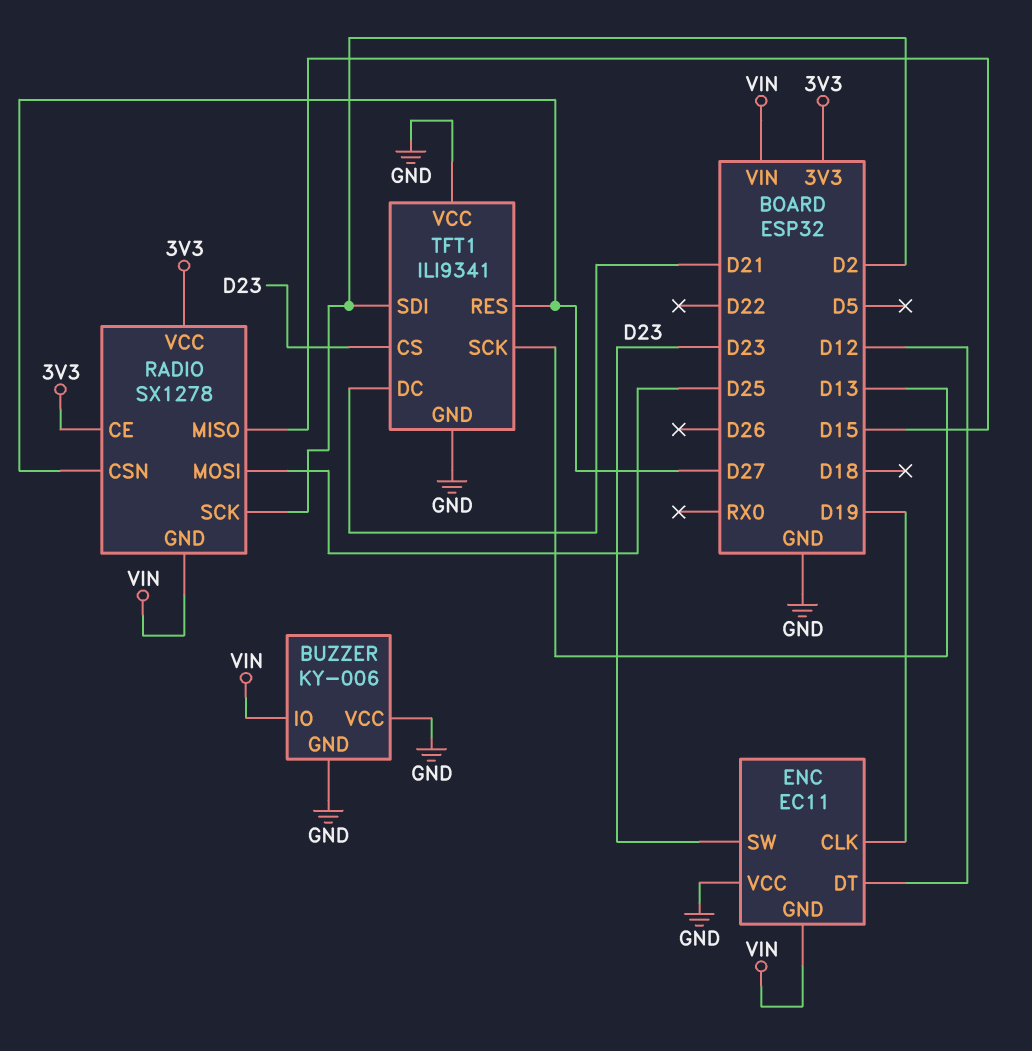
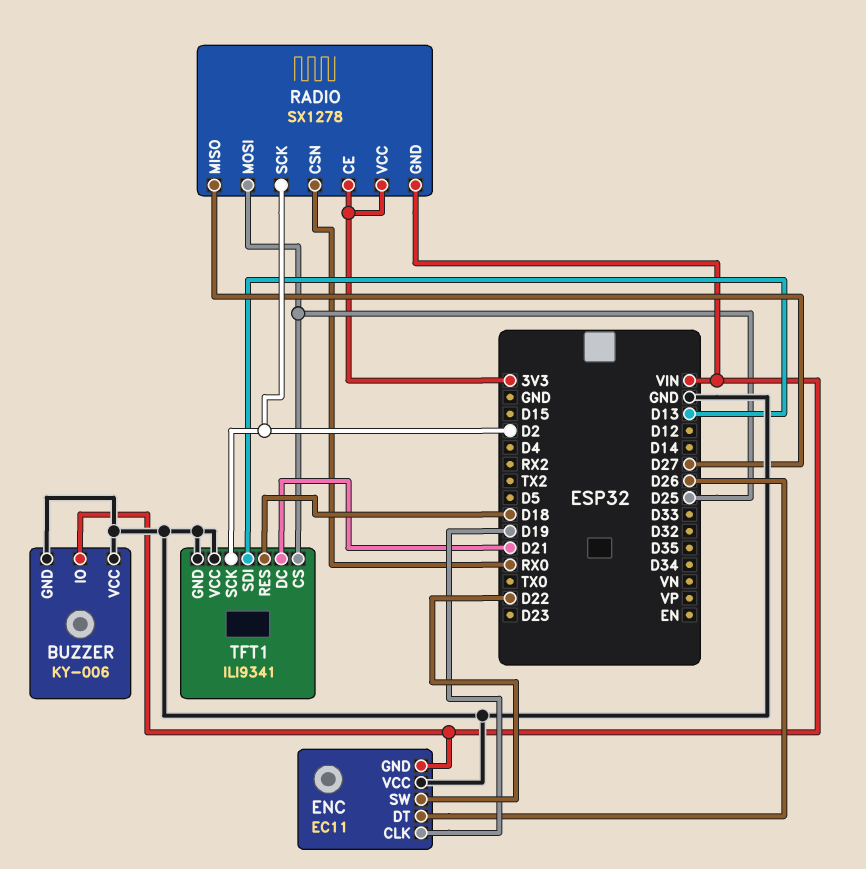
ENC pin DT: D12 -> D26
ENC pin SW: D23 -> D22
RADIO pin CSN: D27 -> RX0
RADIO pin MISO: D15 -> D27
TFT1 pin CS: D23 -> D25
TFT1 pin RES: D27 -> D18
TFT1 pin SCK: D13 -> D2
TFT1 pin SDI: D2 -> D13

